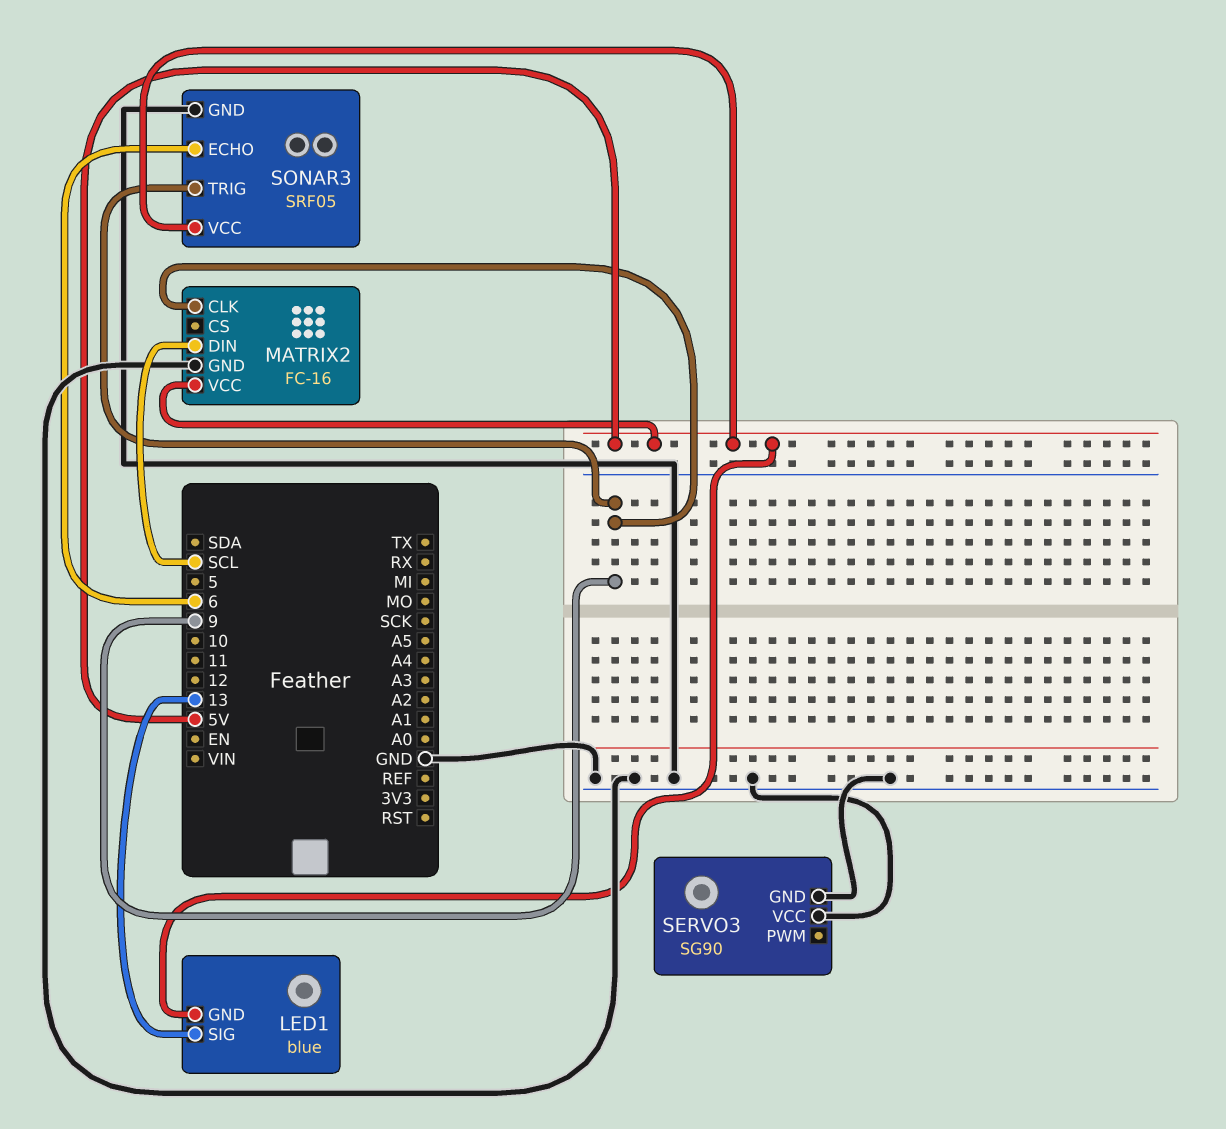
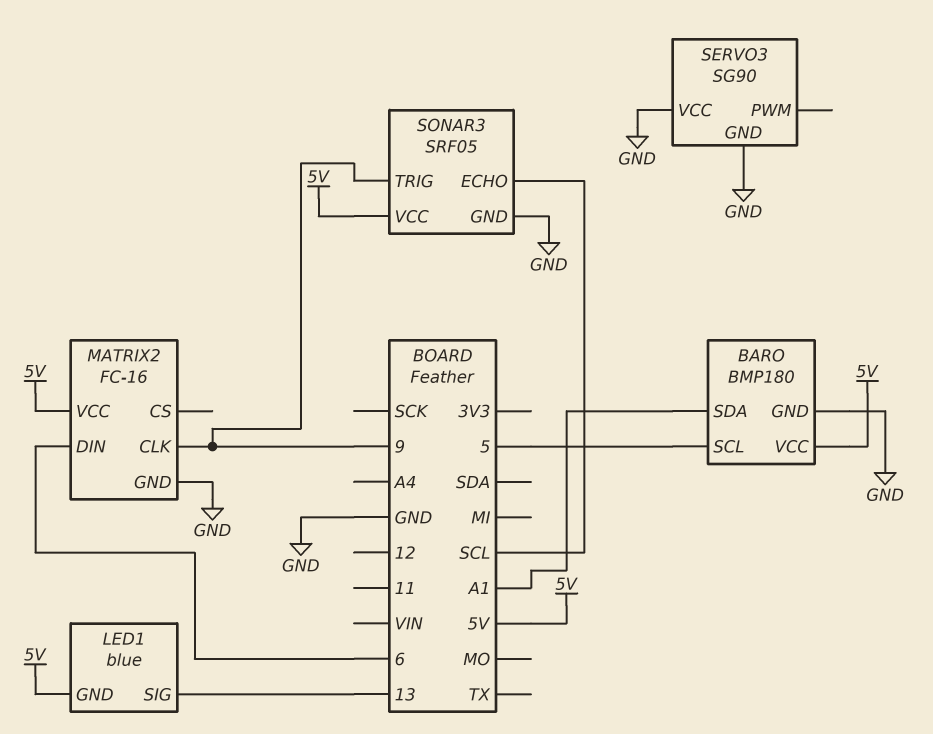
BARO: none -> BMP180
BARO pin GND: none -> GND
BARO pin SCL: none -> 5
BARO pin SDA: none -> A1
BARO pin VCC: none -> 5V
MATRIX2 pin DIN: SCL -> 6
SONAR3 pin ECHO: 6 -> SCL

